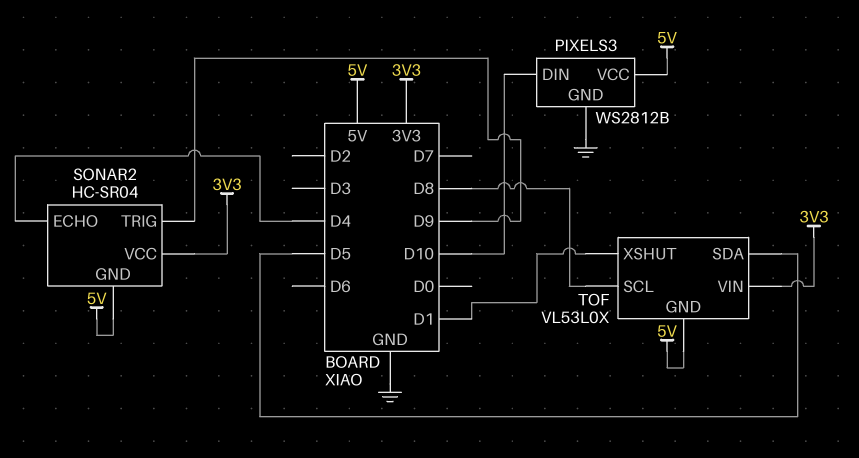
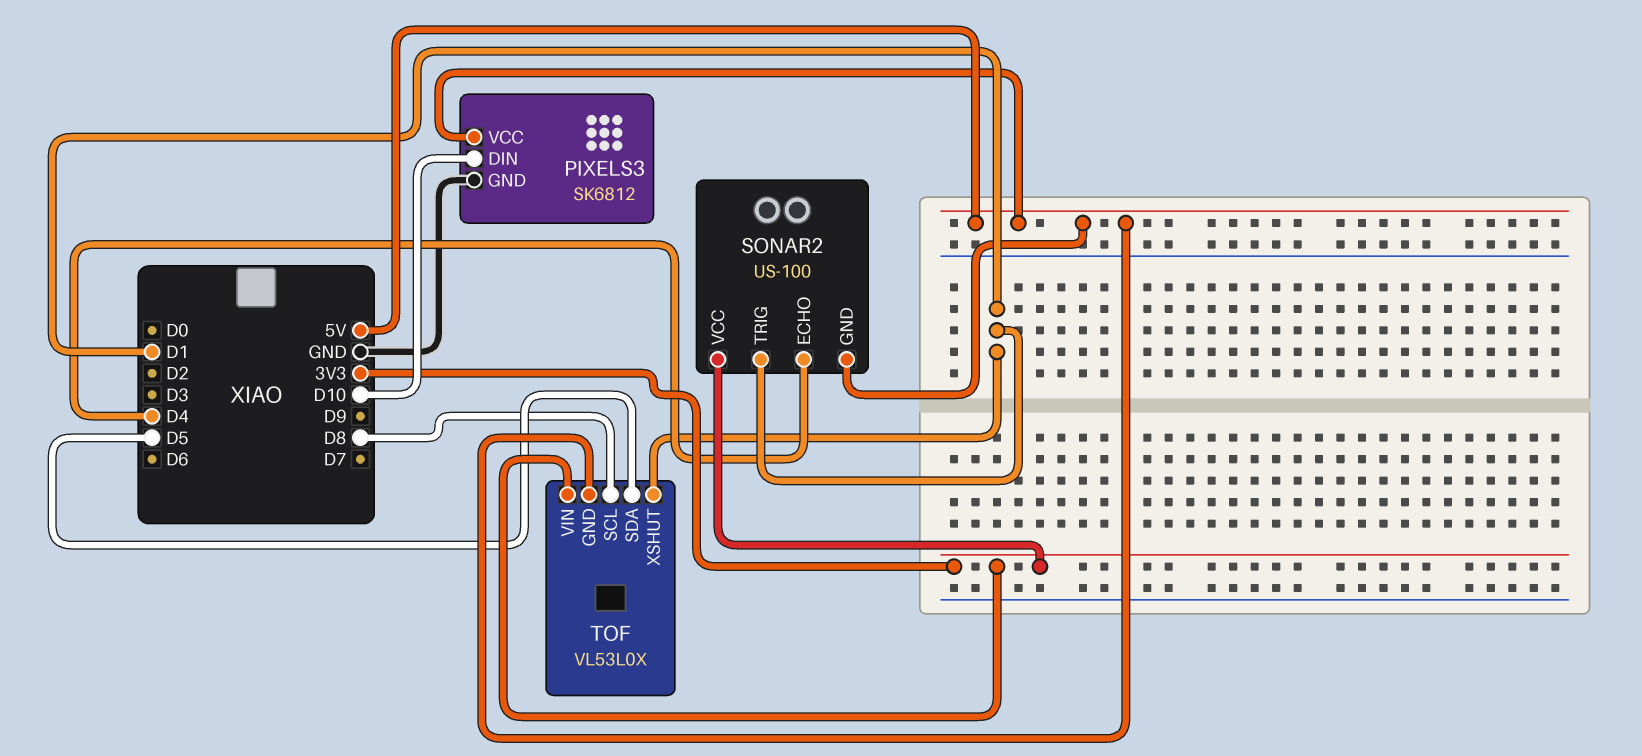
PIXELS3: WS2812B -> SK6812
SONAR2: HC-SR04 -> US-100
SONAR2 pin TRIG: D9 -> D1

